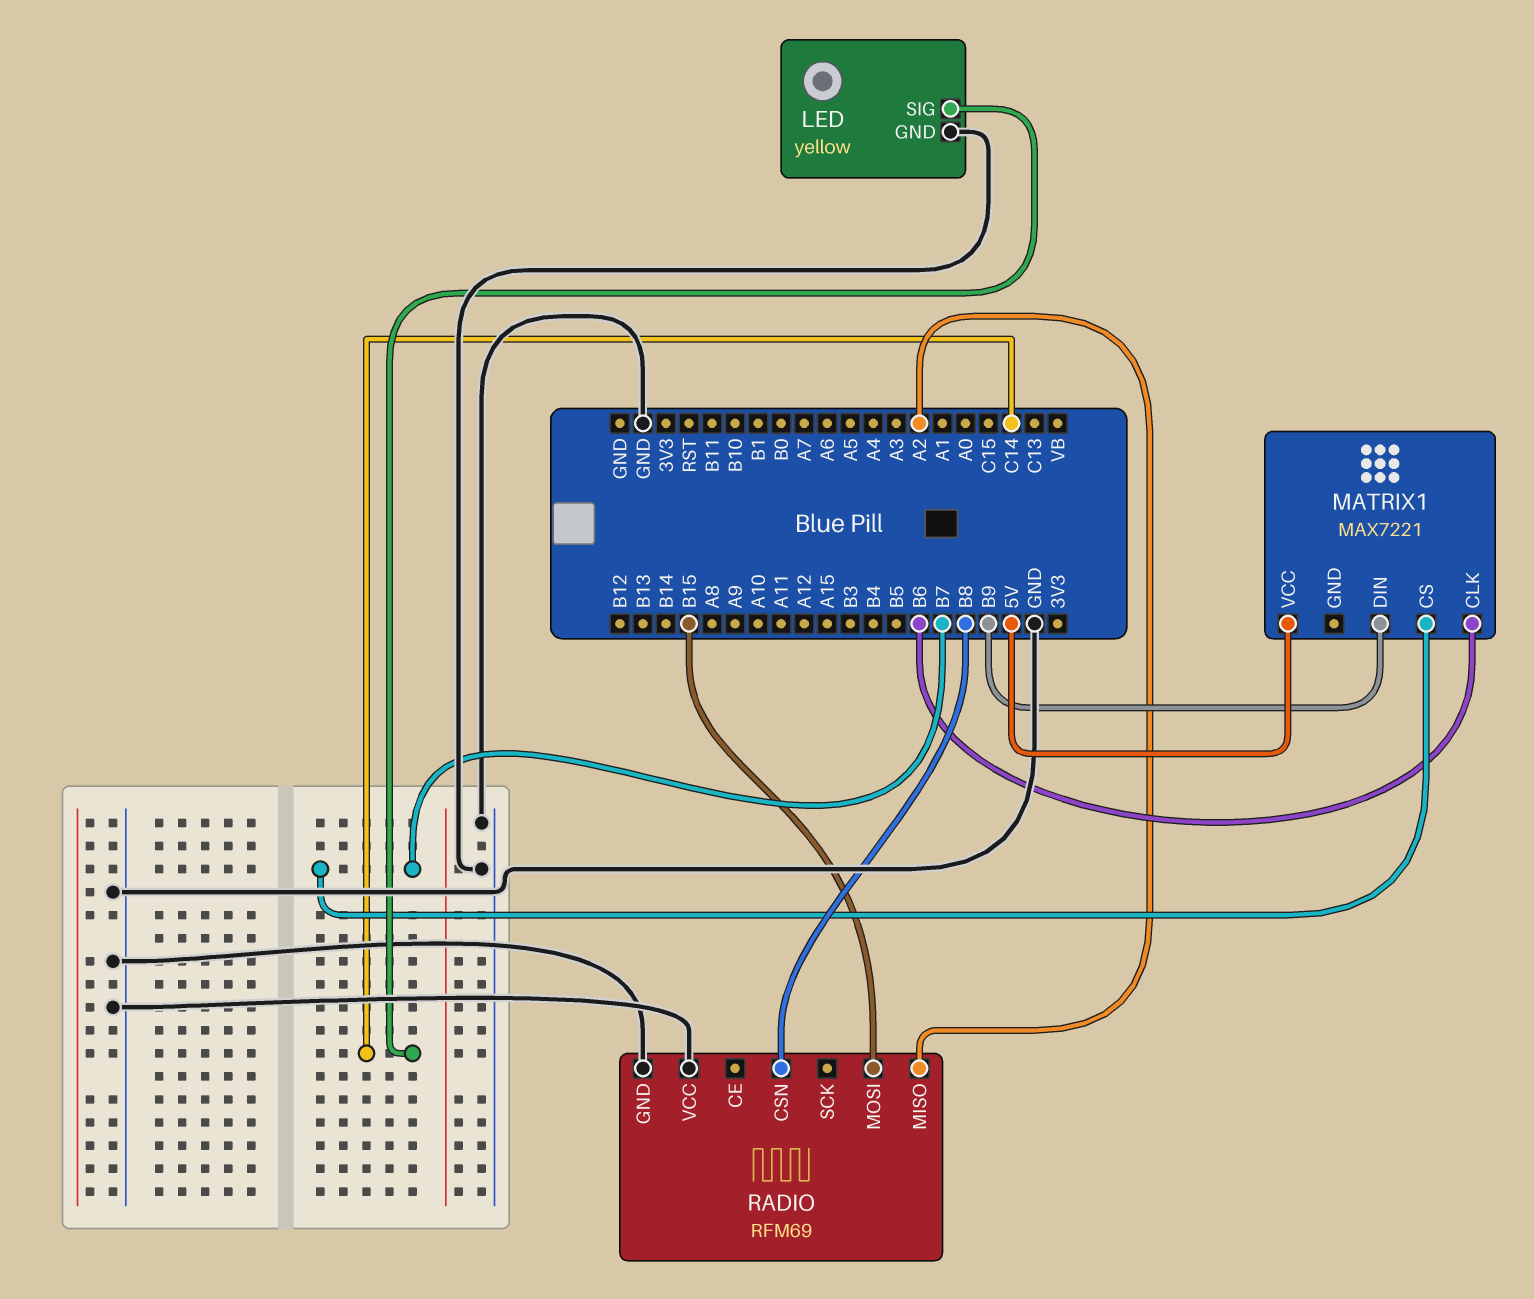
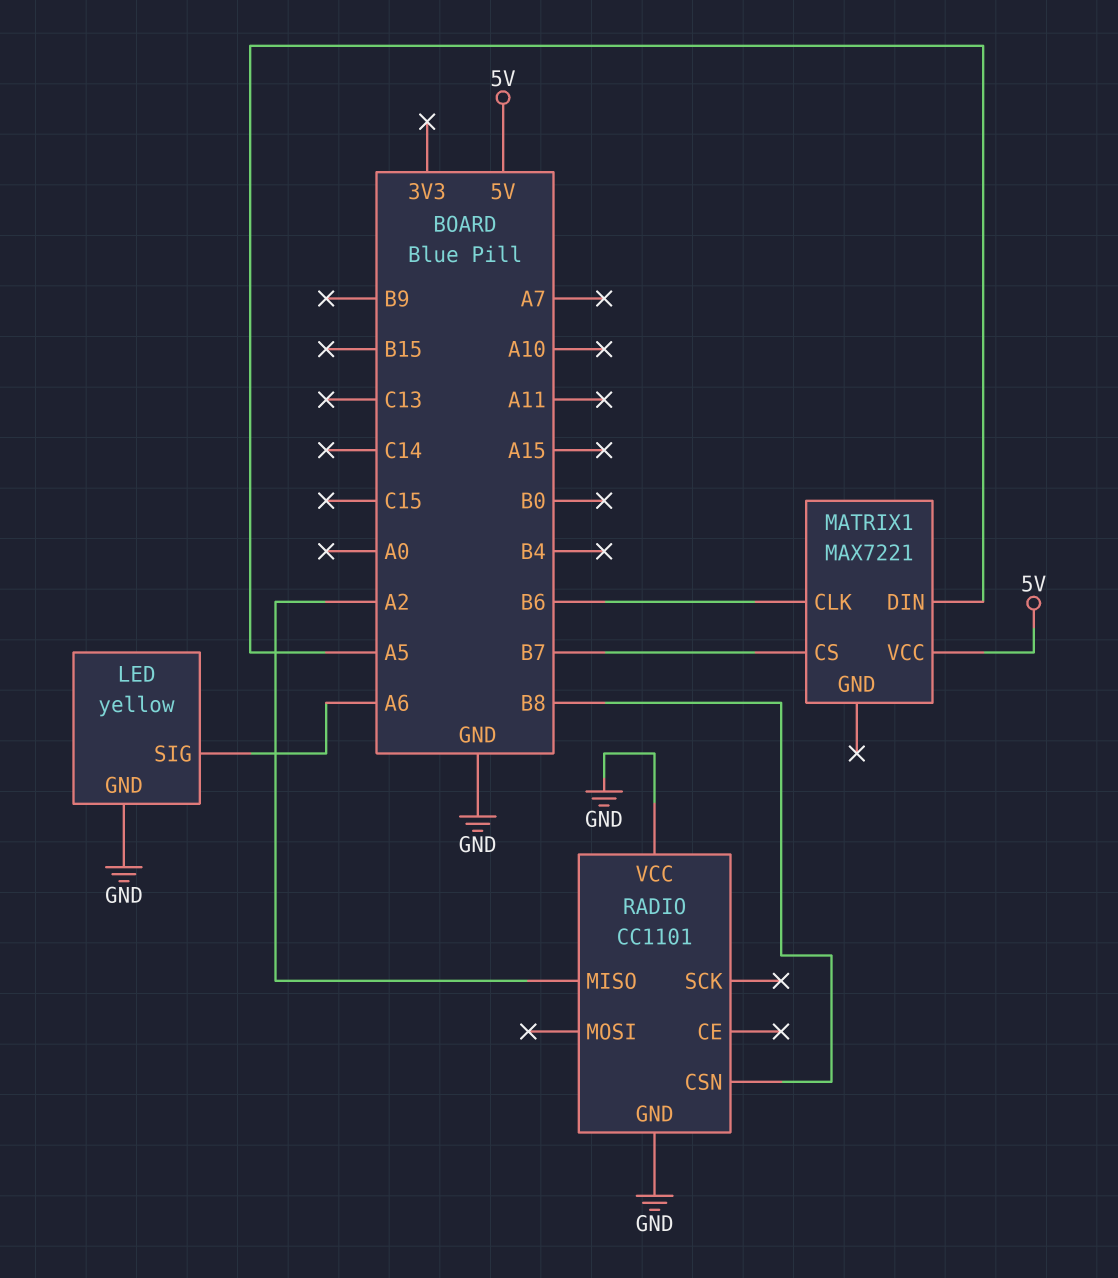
LED pin SIG: C14 -> A6
MATRIX1 pin DIN: B9 -> A5
RADIO: RFM69 -> CC1101
RADIO pin MOSI: B15 -> none

